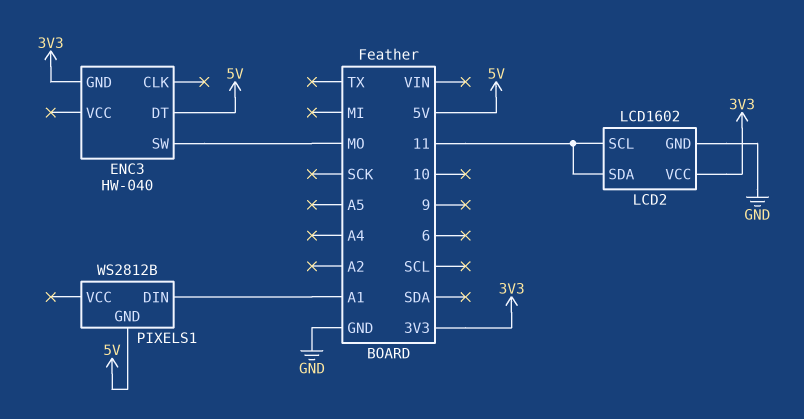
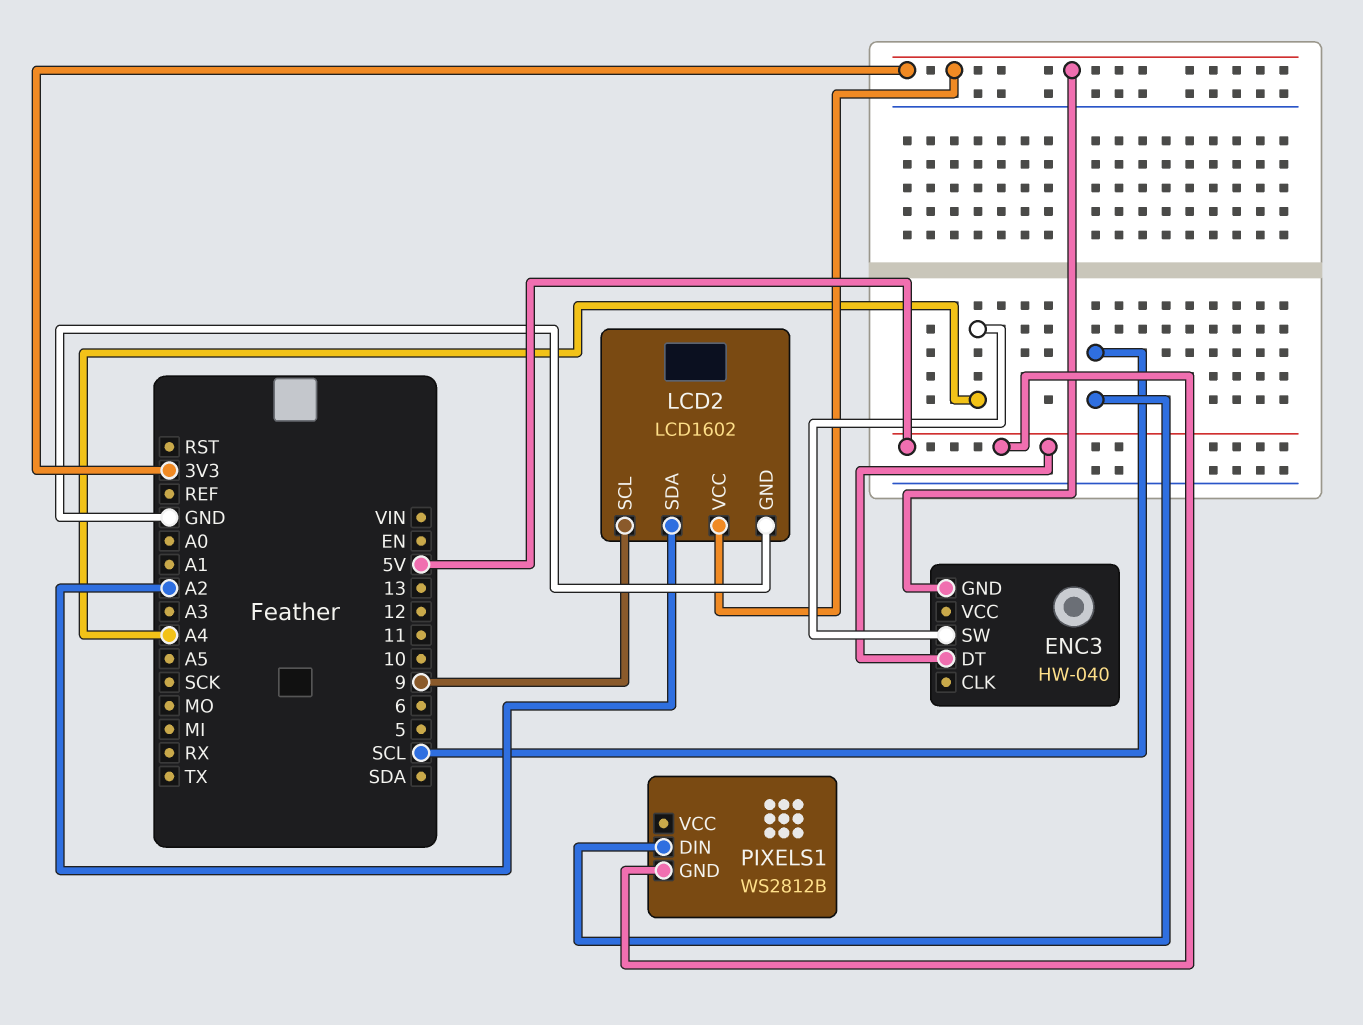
ENC3 pin SW: MO -> A4
LCD2 pin SCL: 11 -> 9
LCD2 pin SDA: 11 -> A2
PIXELS1 pin DIN: A1 -> SCL

